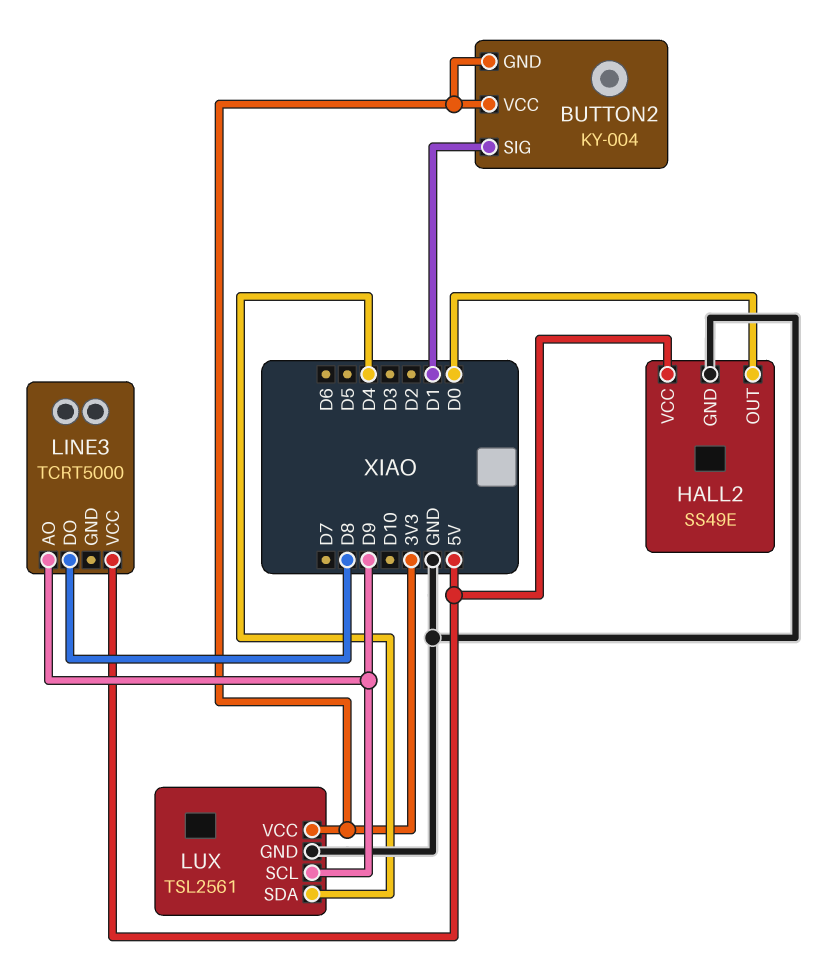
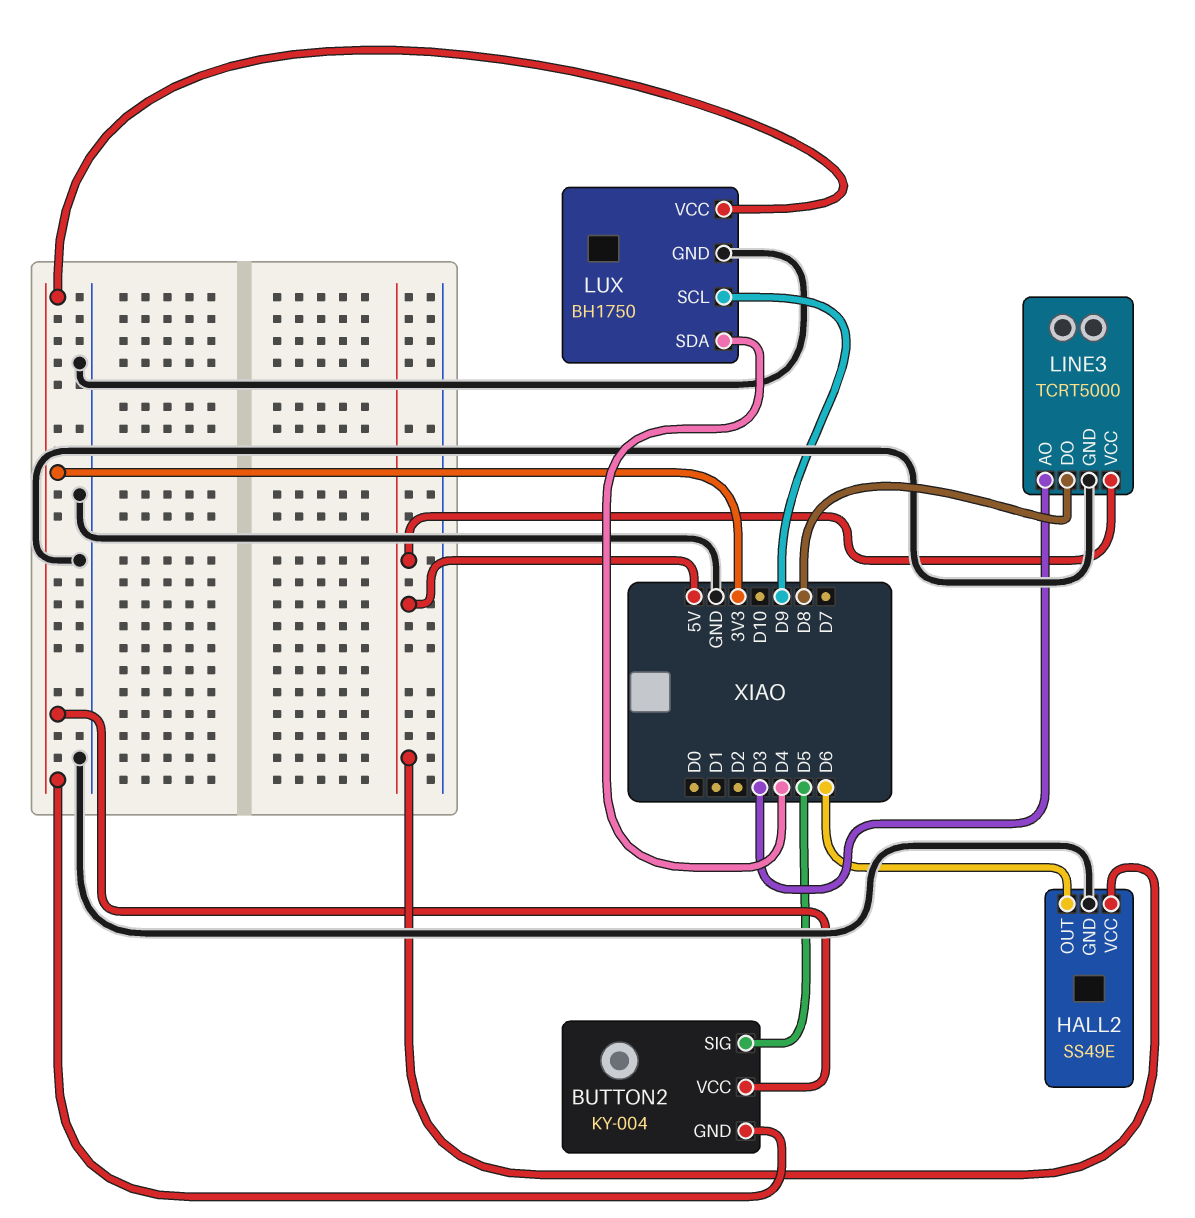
BUTTON2 pin SIG: D1 -> D5
HALL2 pin OUT: D0 -> D6
LINE3 pin AO: D9 -> D3
LINE3 pin GND: none -> GND
LUX: TSL2561 -> BH1750

